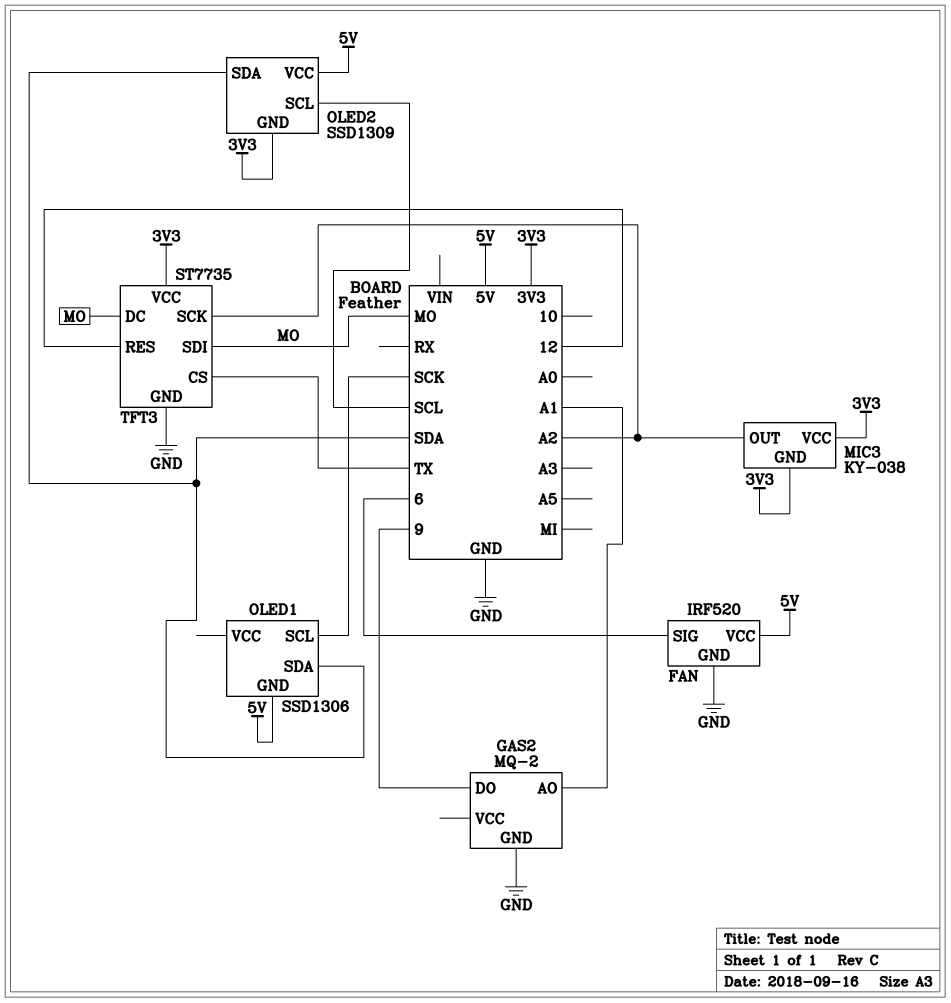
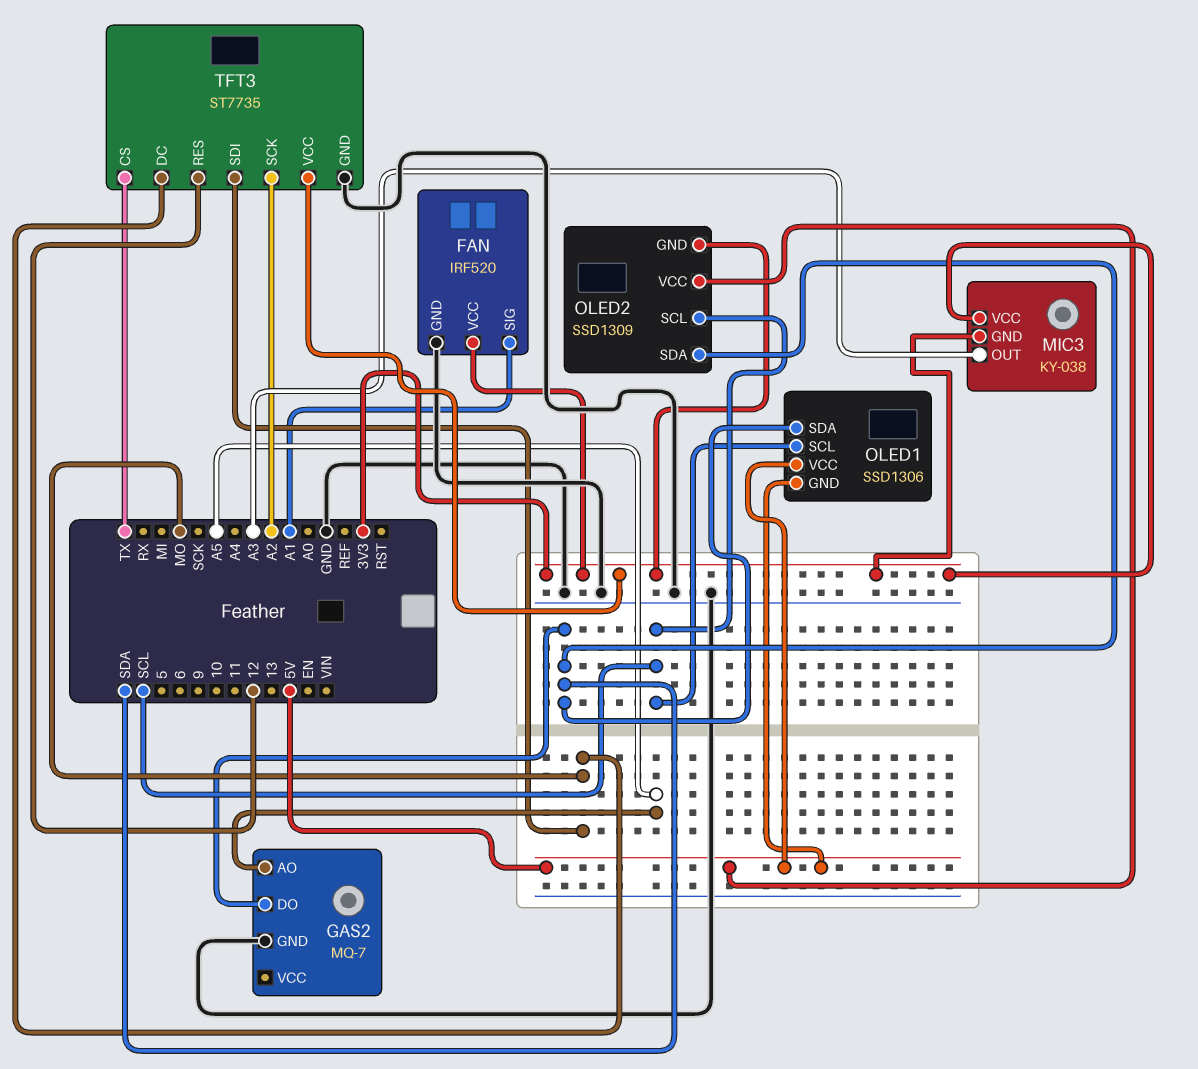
FAN pin SIG: 6 -> A1
FAN pin VCC: 5V -> 3V3
GAS2: MQ-2 -> MQ-7
GAS2 pin AO: A1 -> A5
GAS2 pin DO: 9 -> SDA
MIC3 pin OUT: A2 -> A3
OLED1 pin SCL: SCK -> SCL
OLED1 pin VCC: none -> 5V

